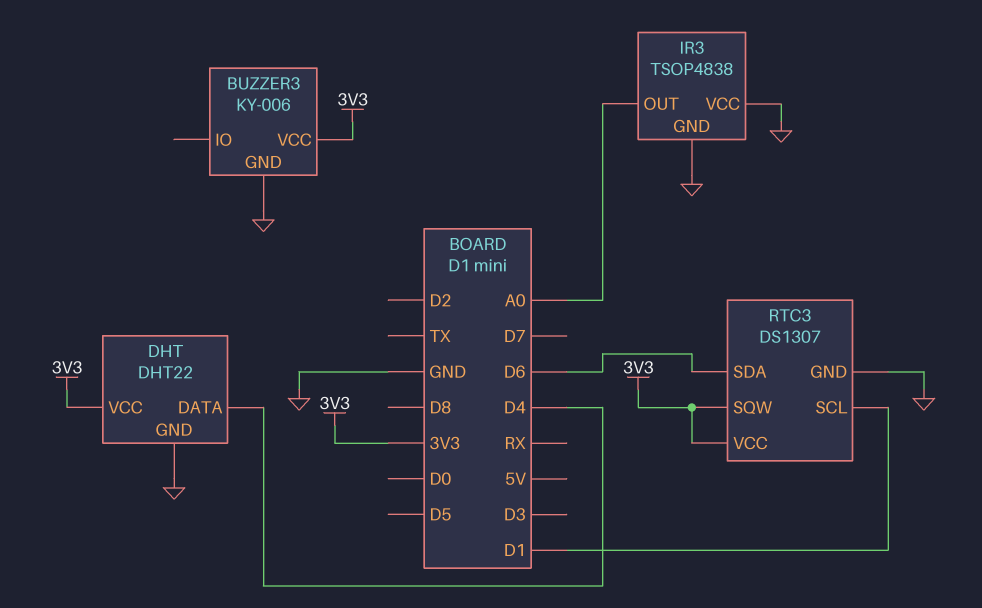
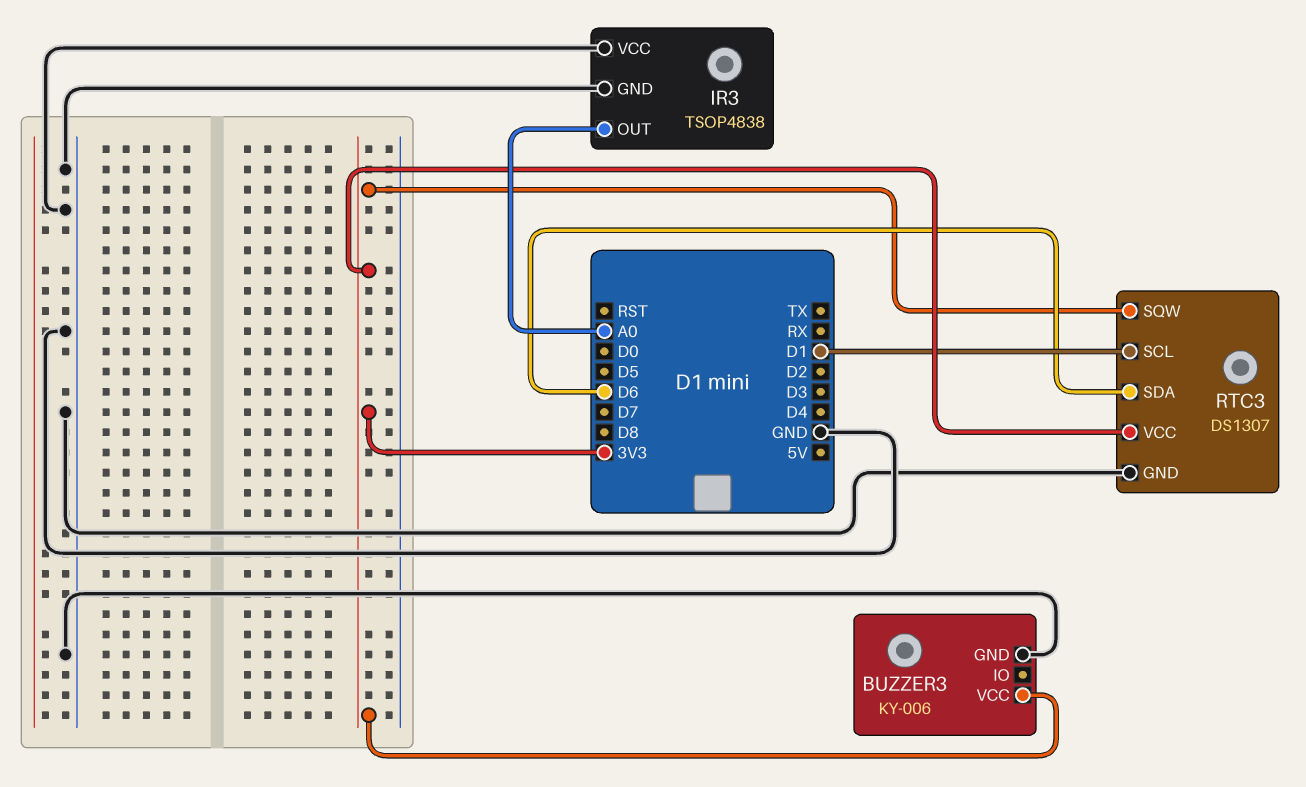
DHT: DHT22 -> none
DHT pin DATA: D4 -> none
DHT pin GND: GND -> none
DHT pin VCC: 3V3 -> none

